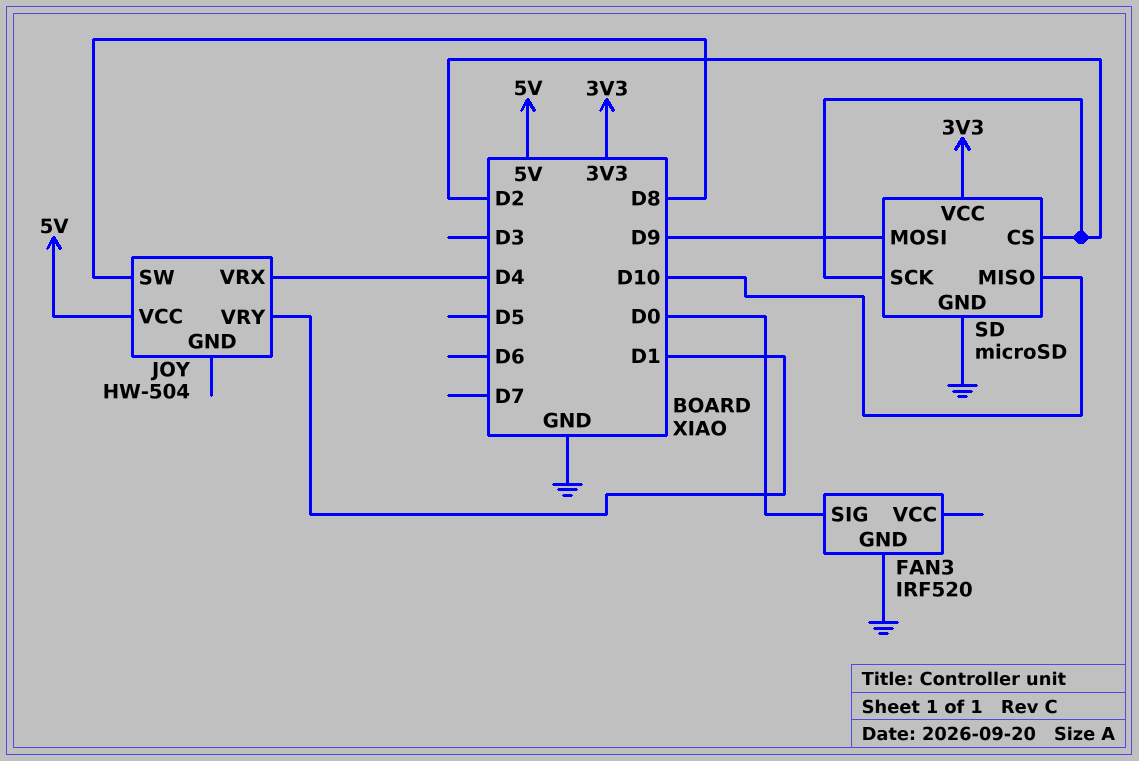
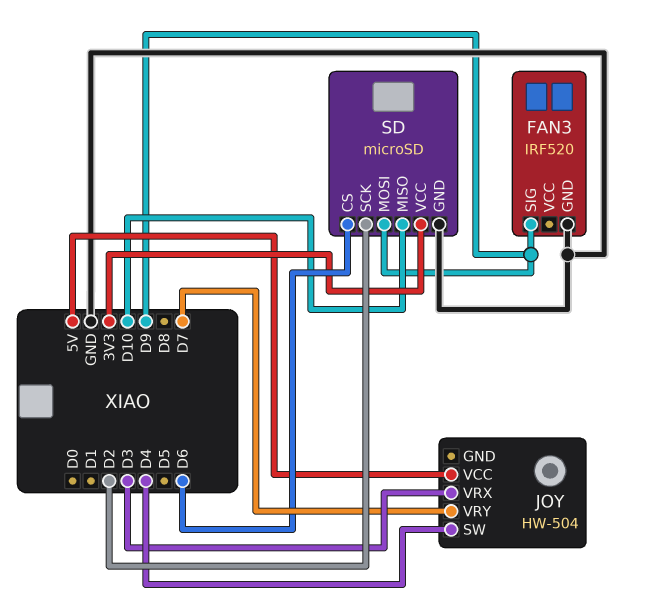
FAN3 pin SIG: D0 -> D9
JOY pin SW: D8 -> D4
JOY pin VRX: D4 -> D3
JOY pin VRY: D1 -> D7
SD pin CS: D2 -> D6

